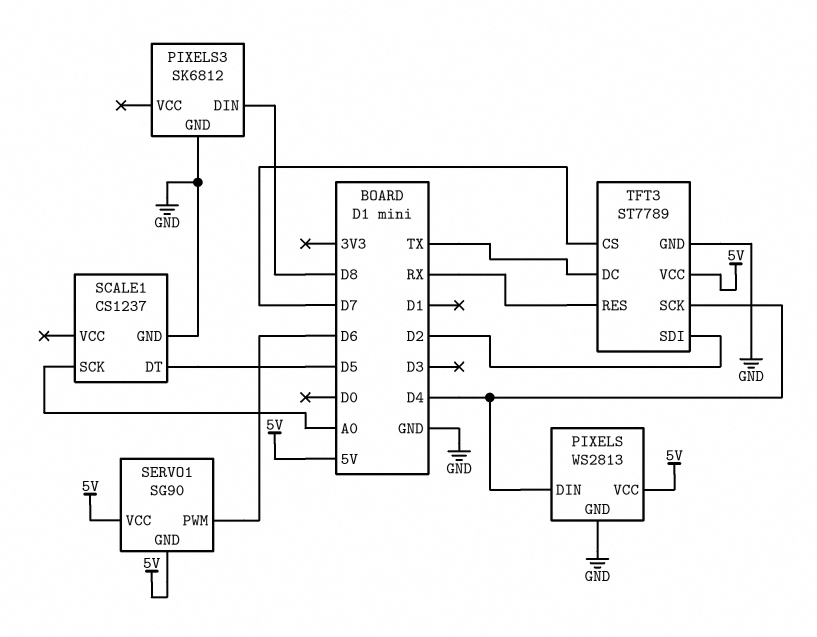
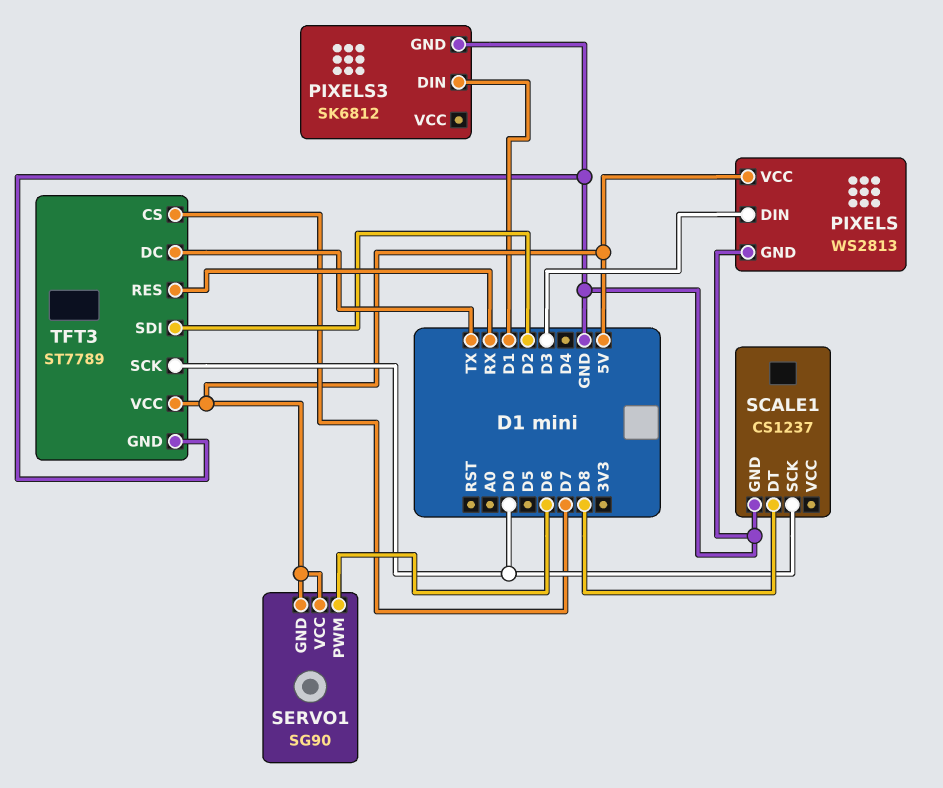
PIXELS pin DIN: D4 -> D3
PIXELS3 pin DIN: D8 -> D1
SCALE1 pin DT: D5 -> D8
SCALE1 pin SCK: A0 -> D0
TFT3 pin SCK: D4 -> D0

